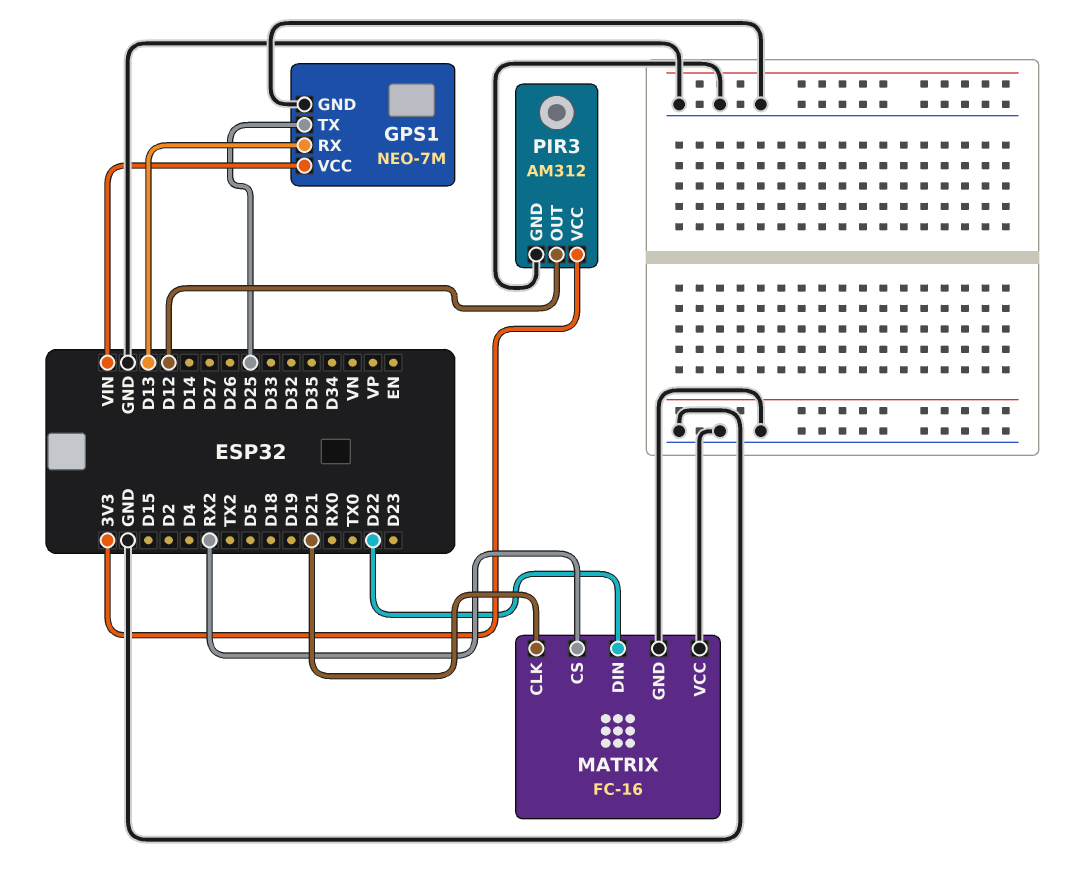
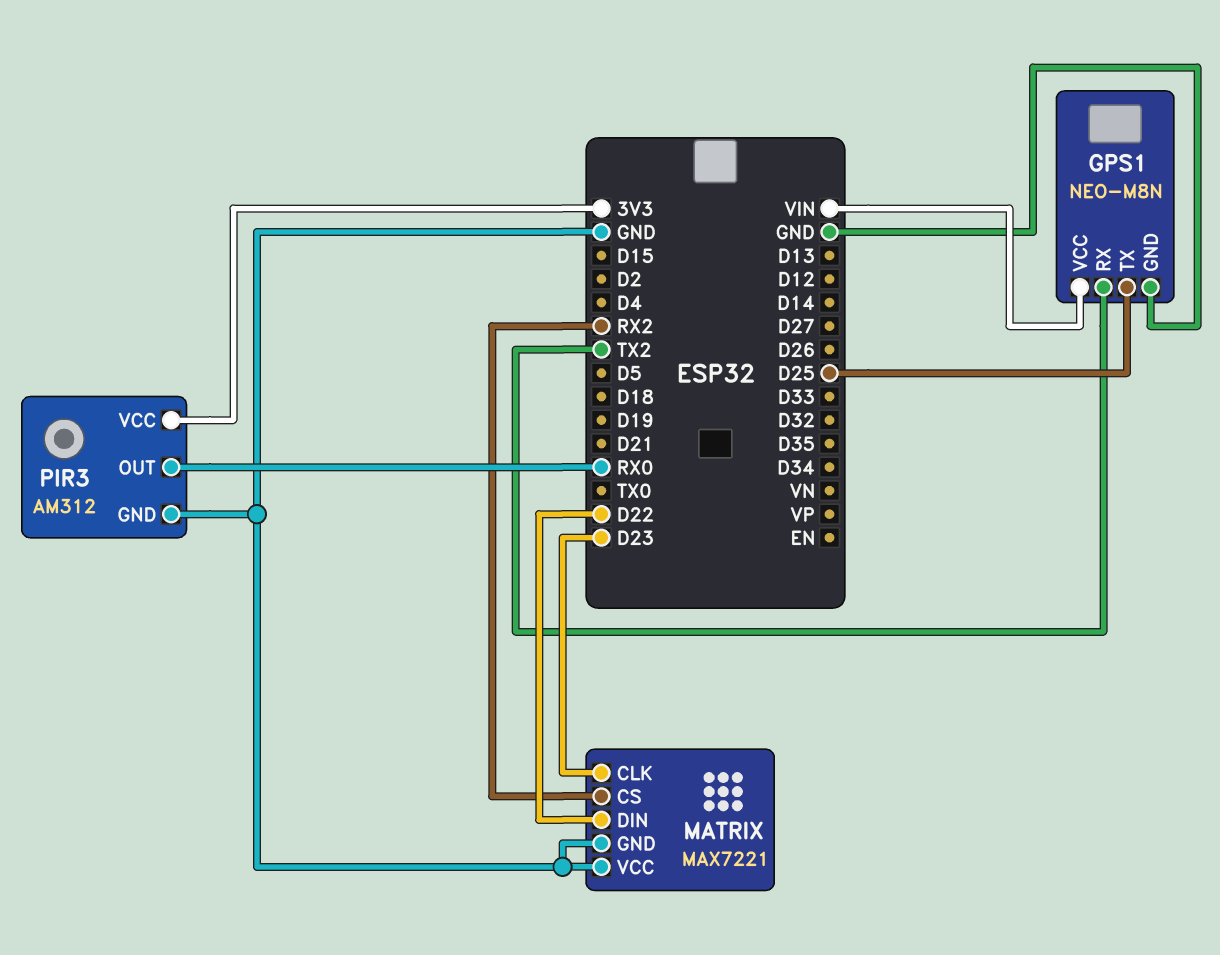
GPS1: NEO-7M -> NEO-M8N
GPS1 pin RX: D13 -> TX2
MATRIX: FC-16 -> MAX7221
MATRIX pin CLK: D21 -> D23
PIR3 pin OUT: D12 -> RX0

